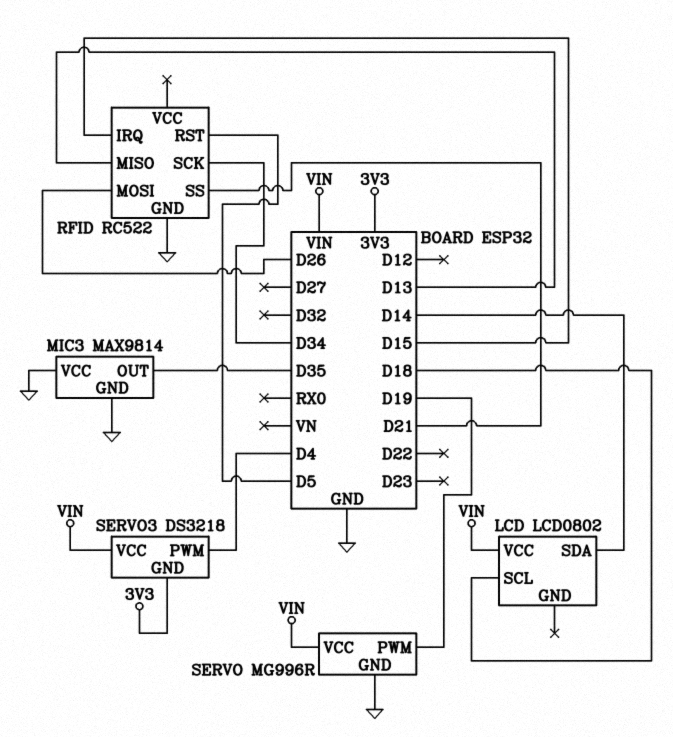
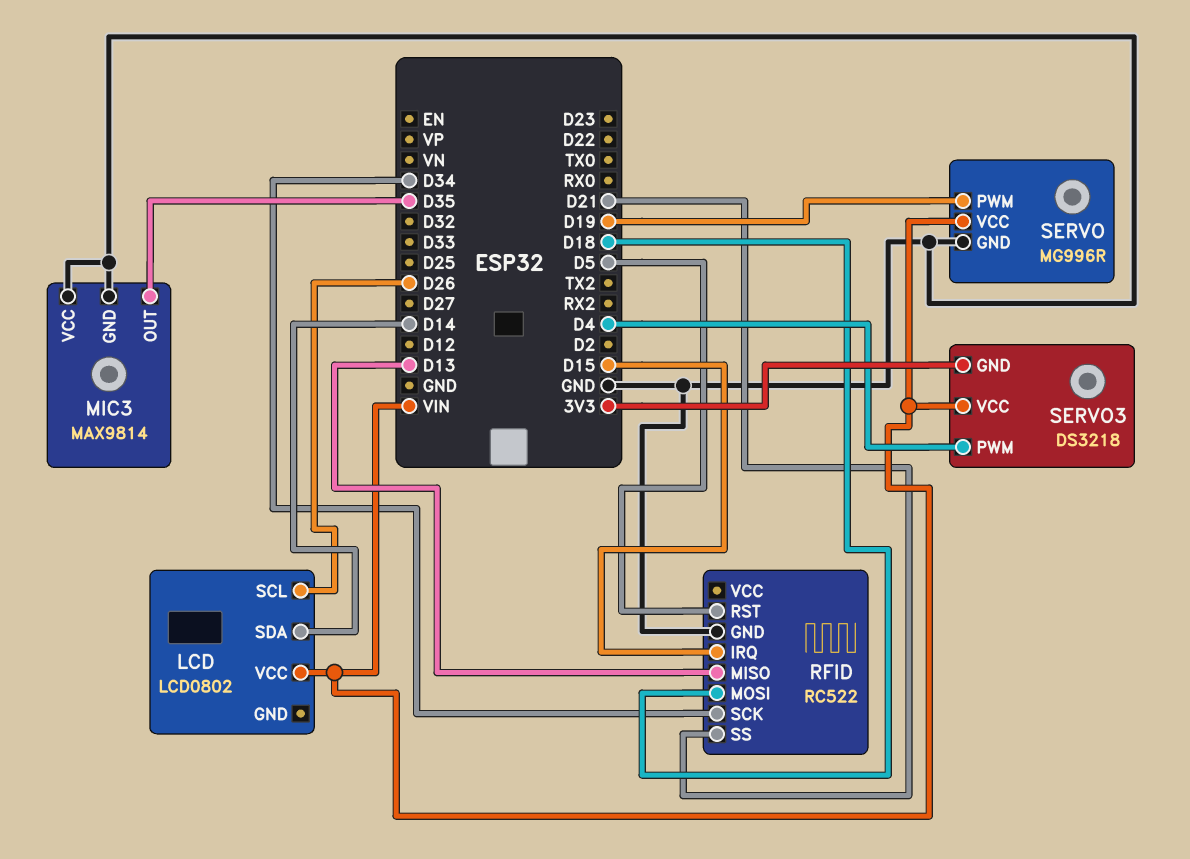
LCD pin SCL: D18 -> D26
RFID pin MOSI: D26 -> D18

